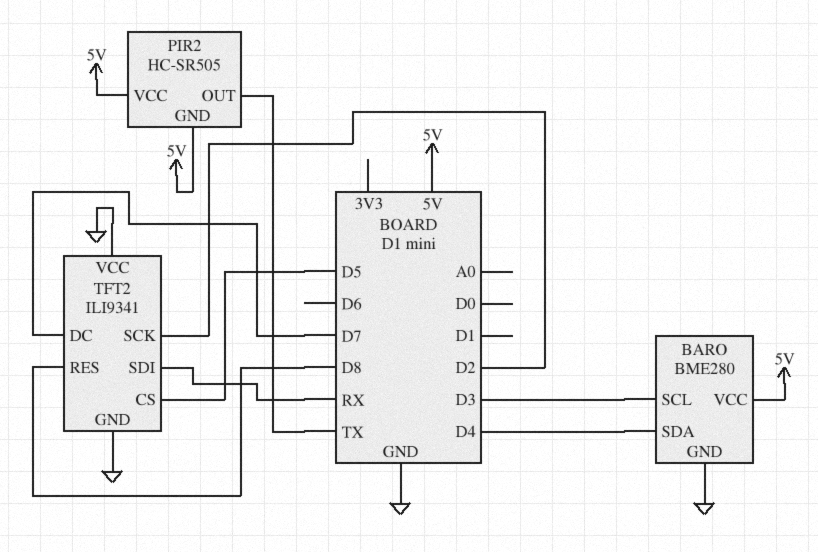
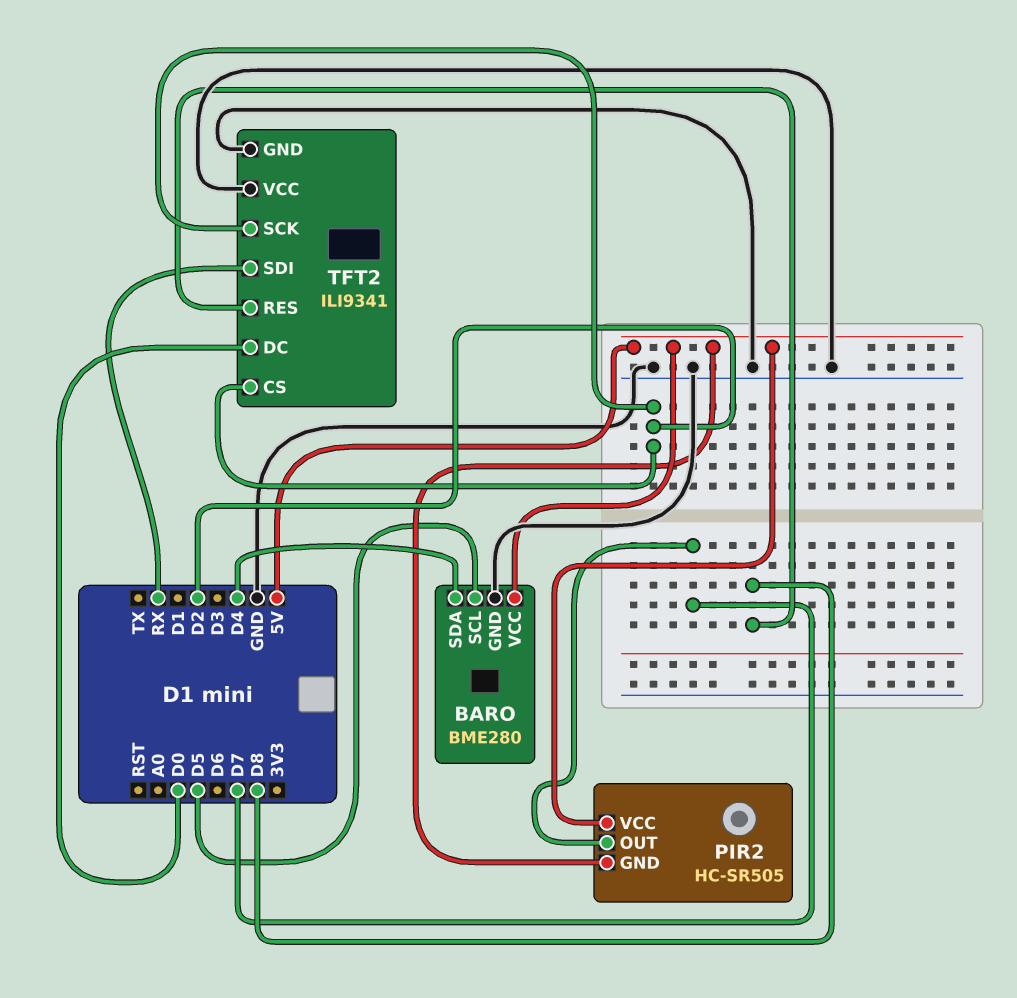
BARO pin SCL: D3 -> D5
PIR2 pin OUT: TX -> D7
TFT2 pin CS: D5 -> D2
TFT2 pin DC: D7 -> D0

